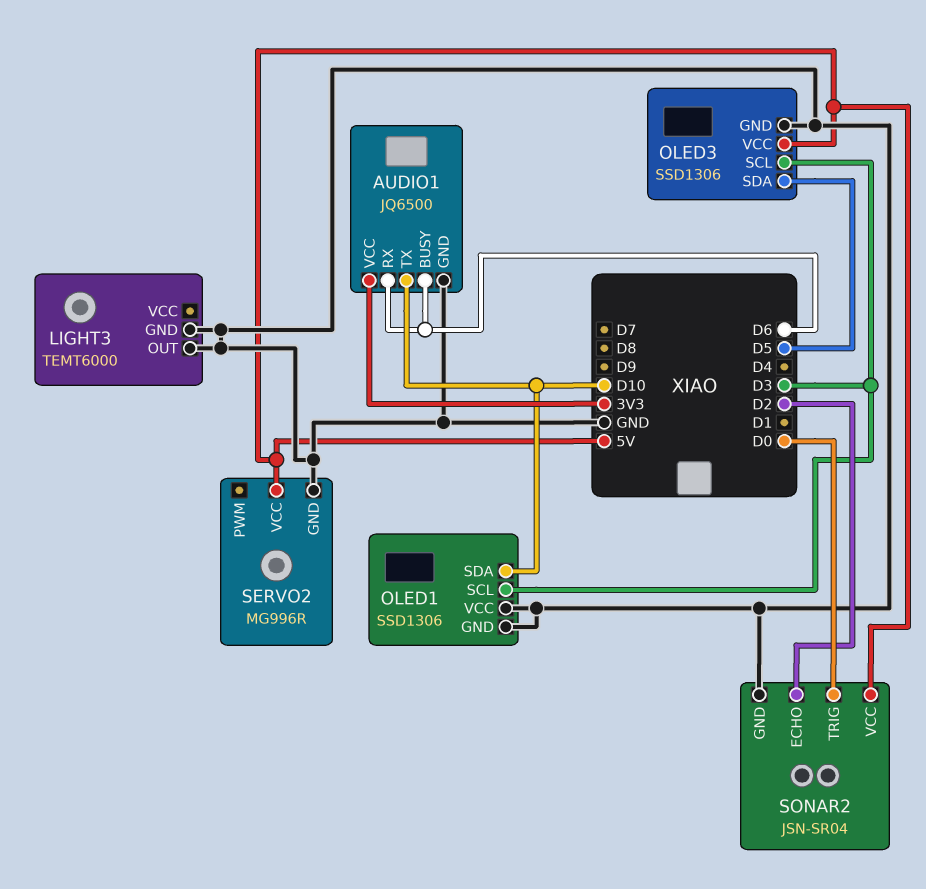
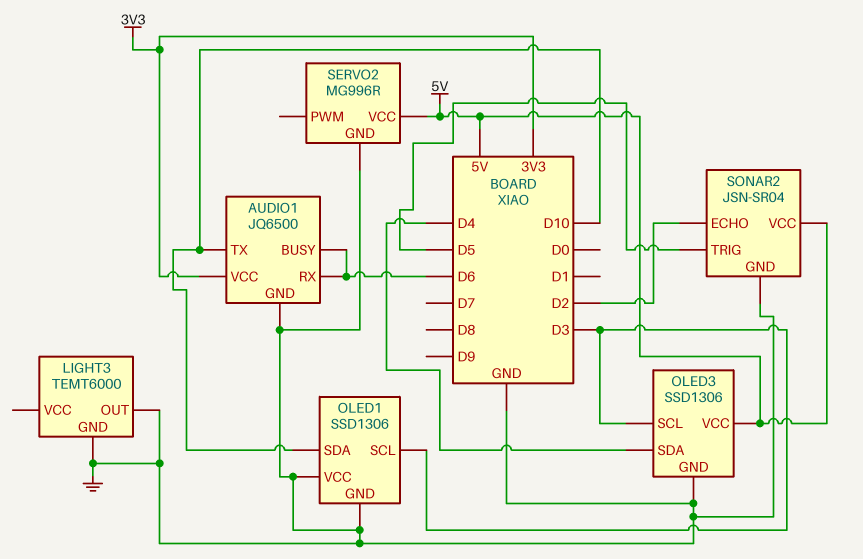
OLED3 pin SDA: D5 -> D4
SONAR2 pin TRIG: D0 -> D5

